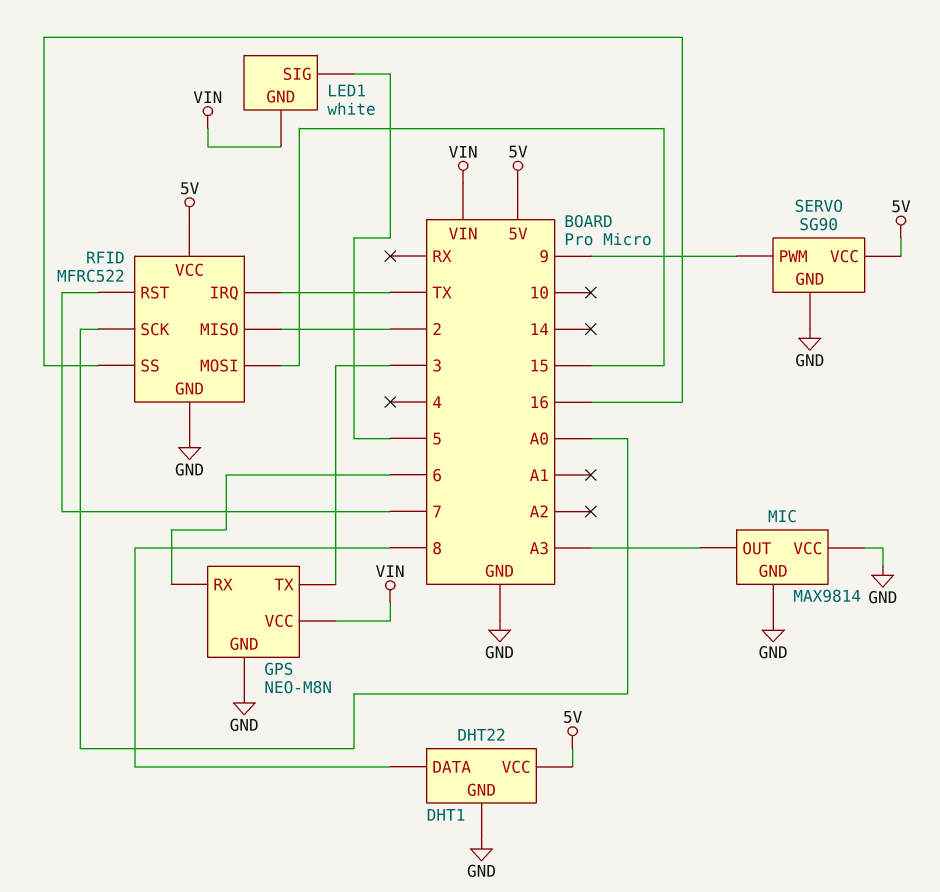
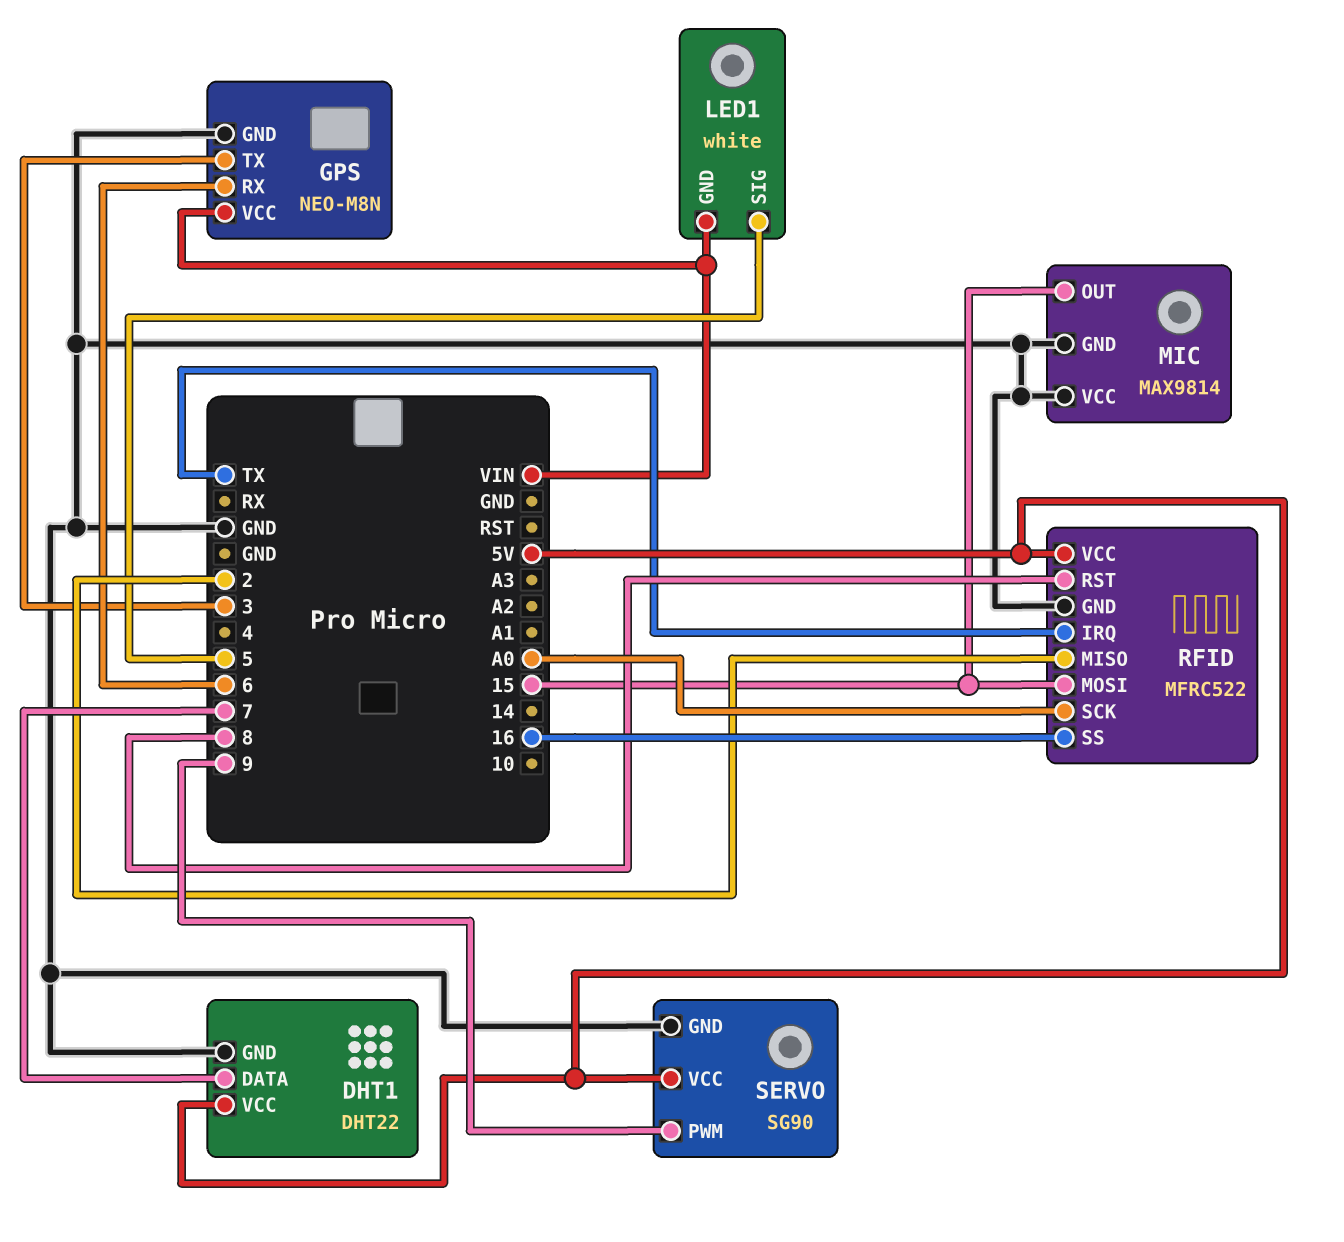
DHT1 pin DATA: 8 -> 7
MIC pin OUT: A3 -> 15
RFID pin RST: 7 -> 8

